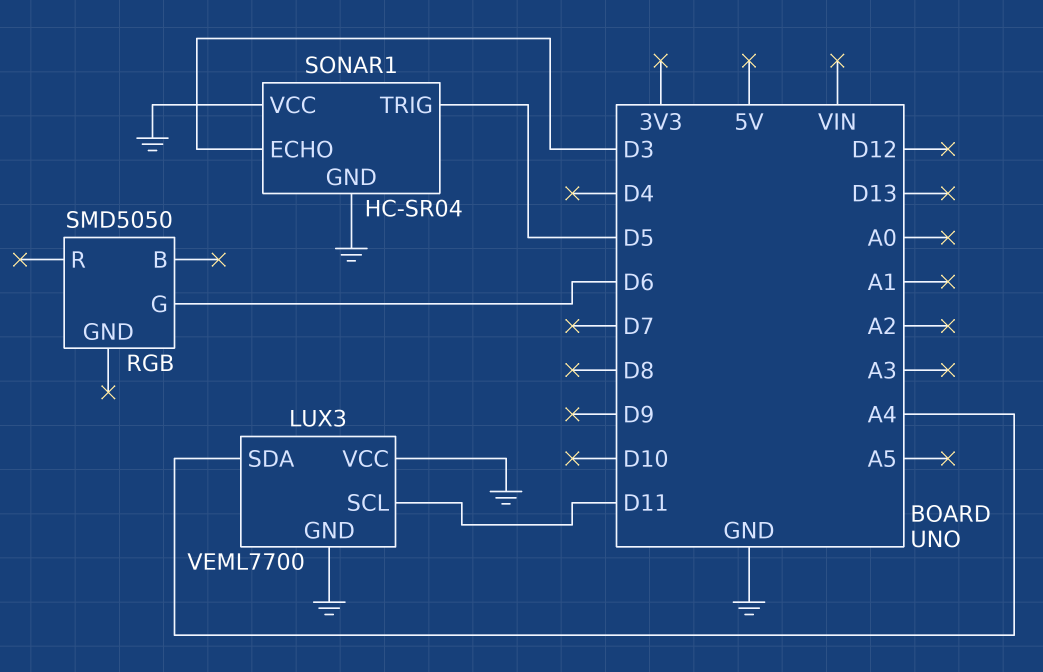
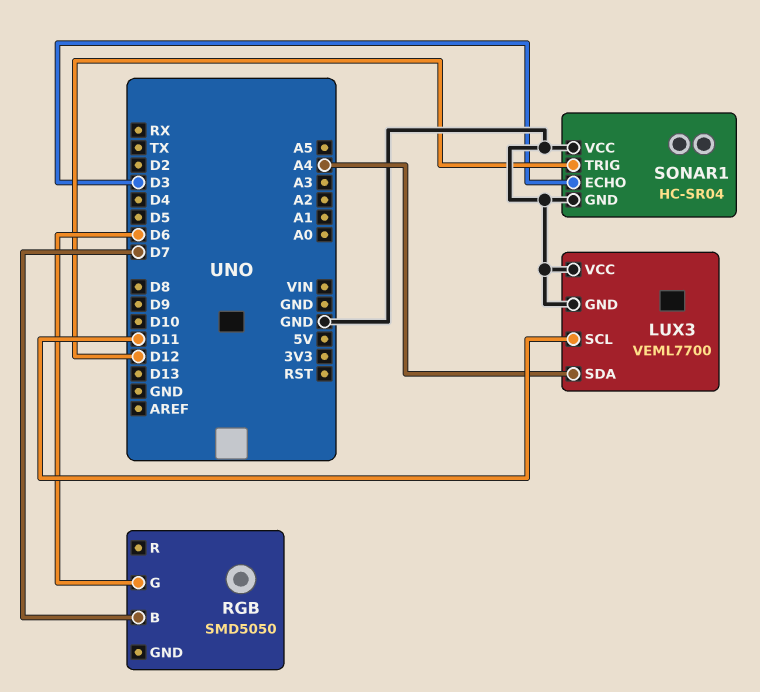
RGB pin B: none -> D7
SONAR1 pin TRIG: D5 -> D12

